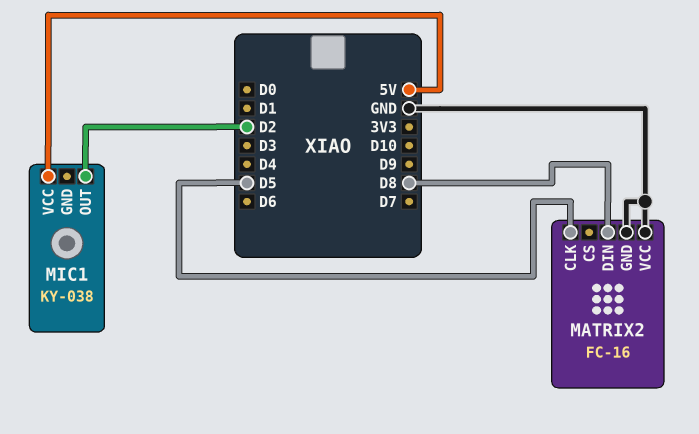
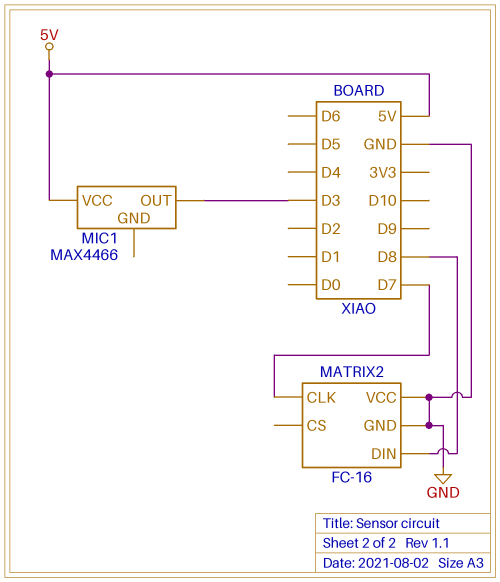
MATRIX2 pin CLK: D5 -> D7
MIC1: KY-038 -> MAX4466
MIC1 pin OUT: D2 -> D3

